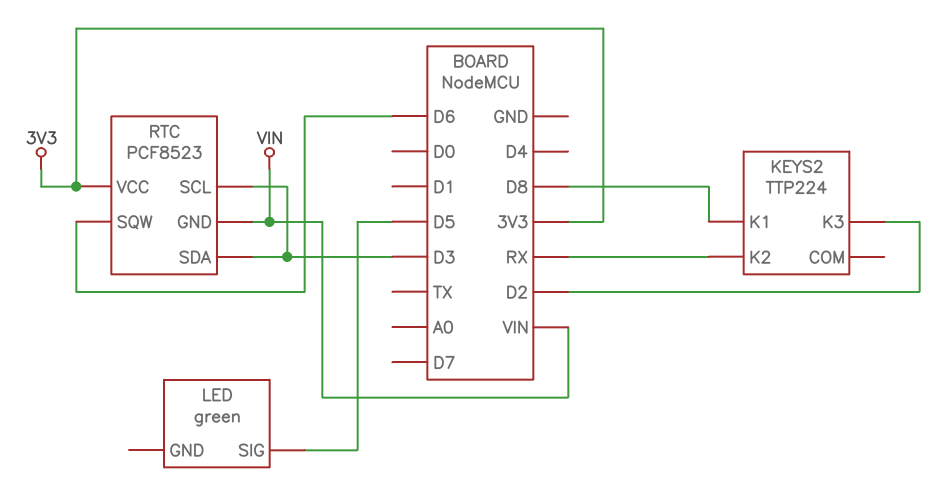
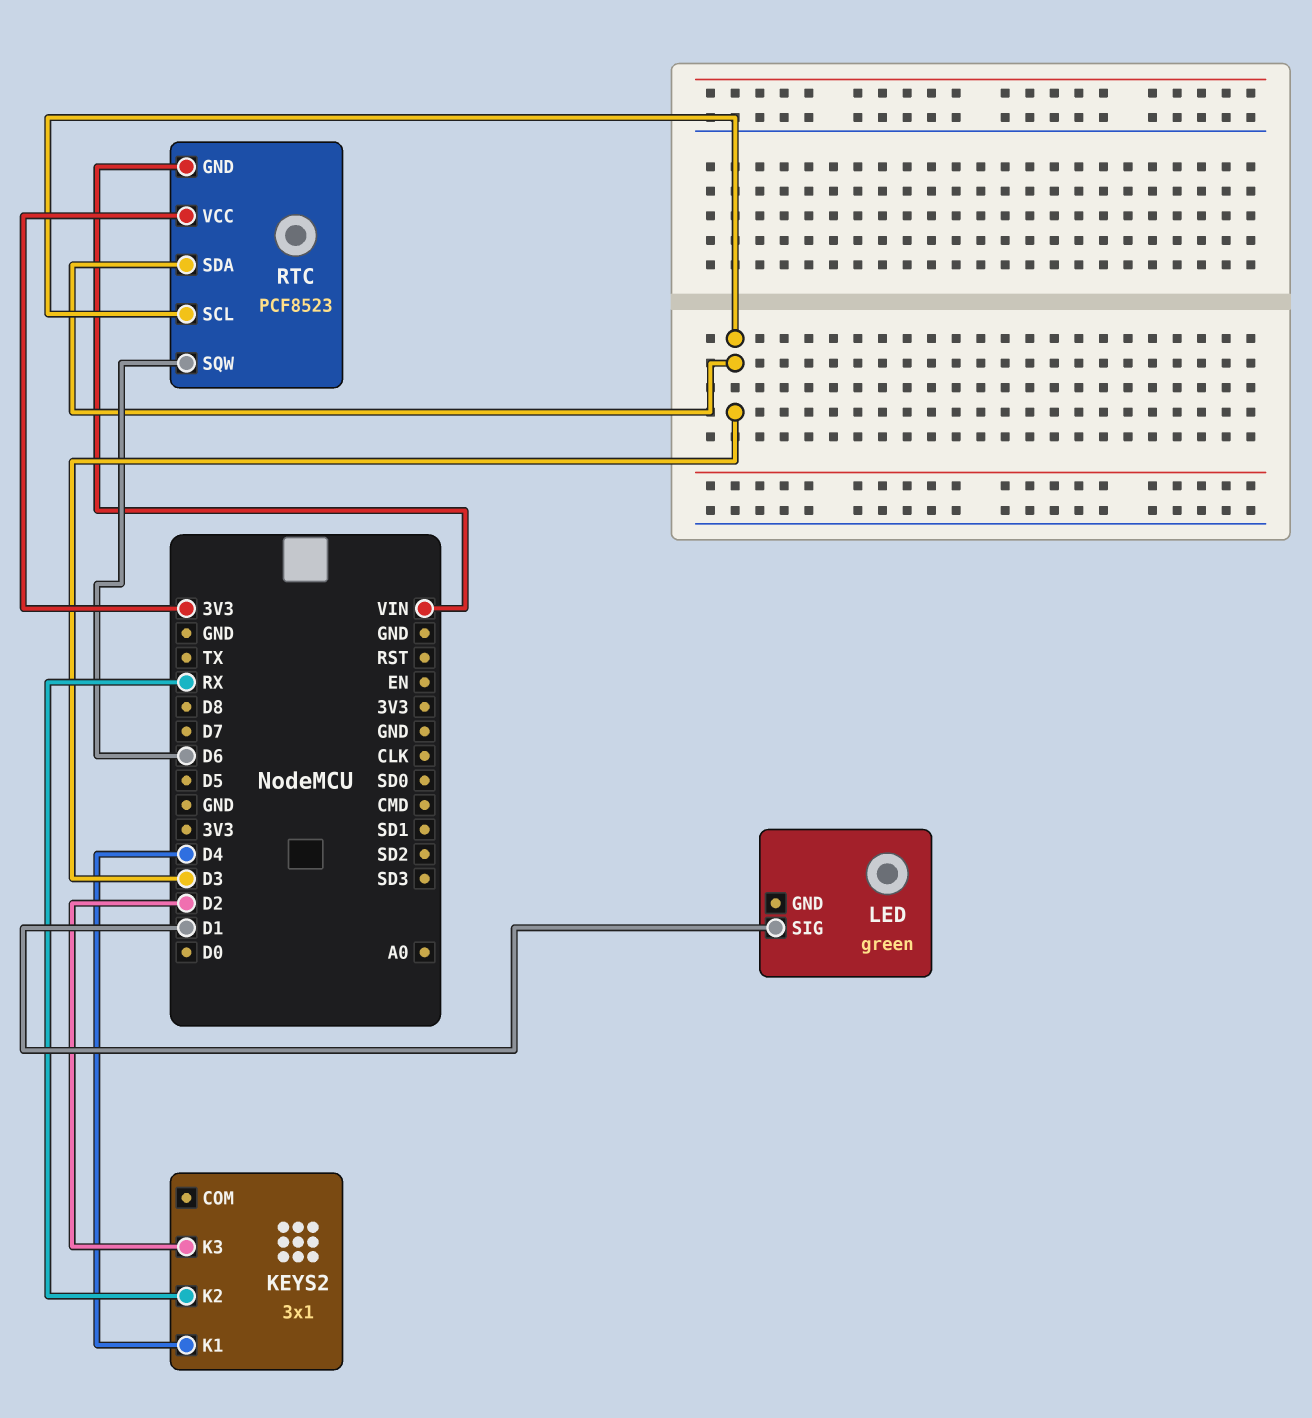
KEYS2: TTP224 -> 3x1
KEYS2 pin K1: D8 -> D4
LED pin SIG: D5 -> D1

